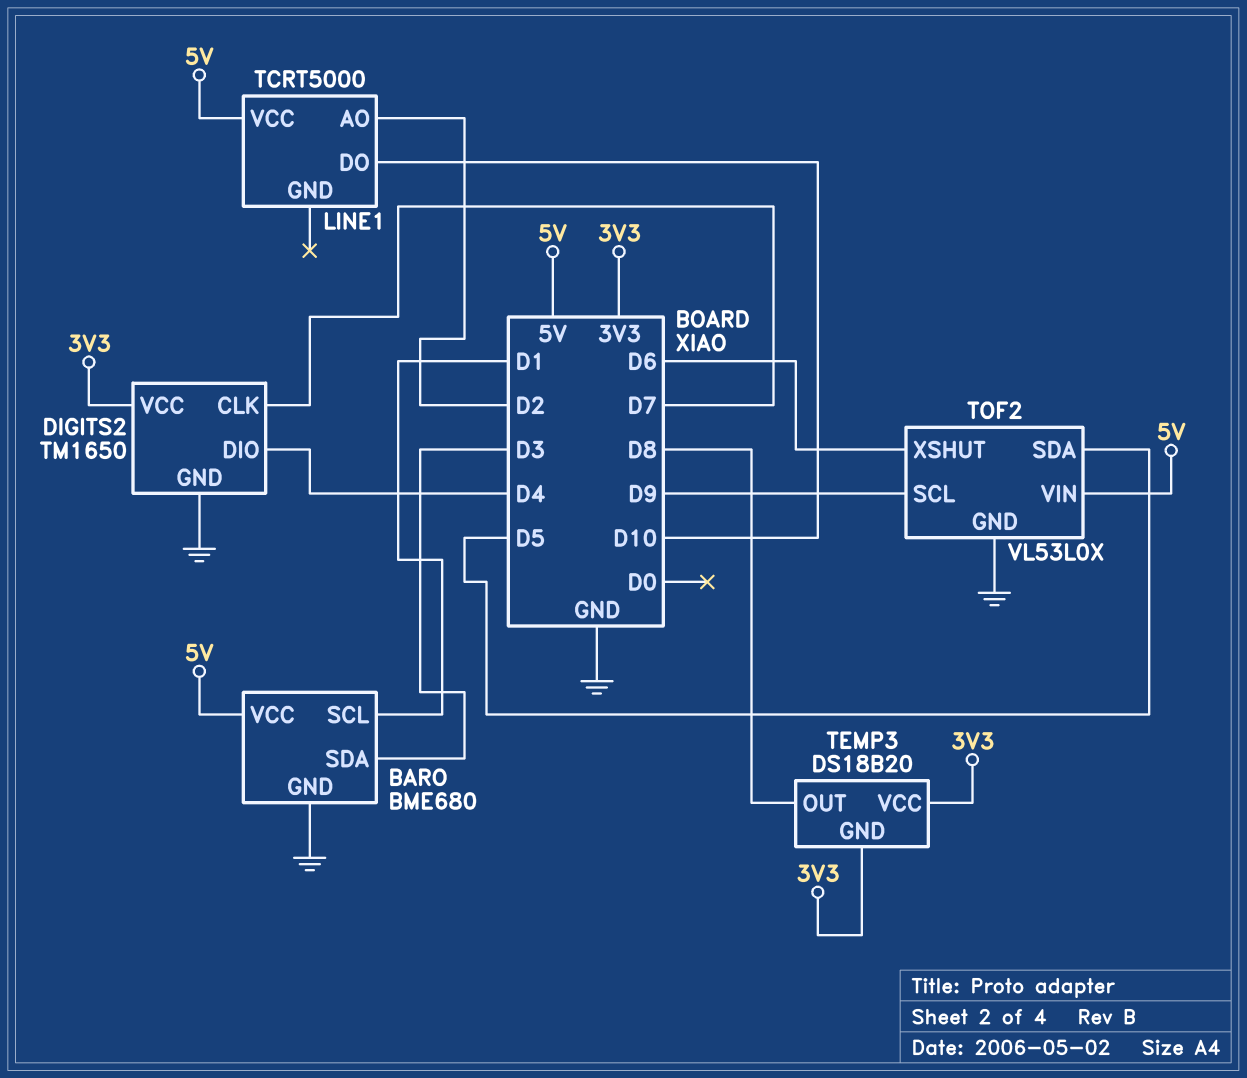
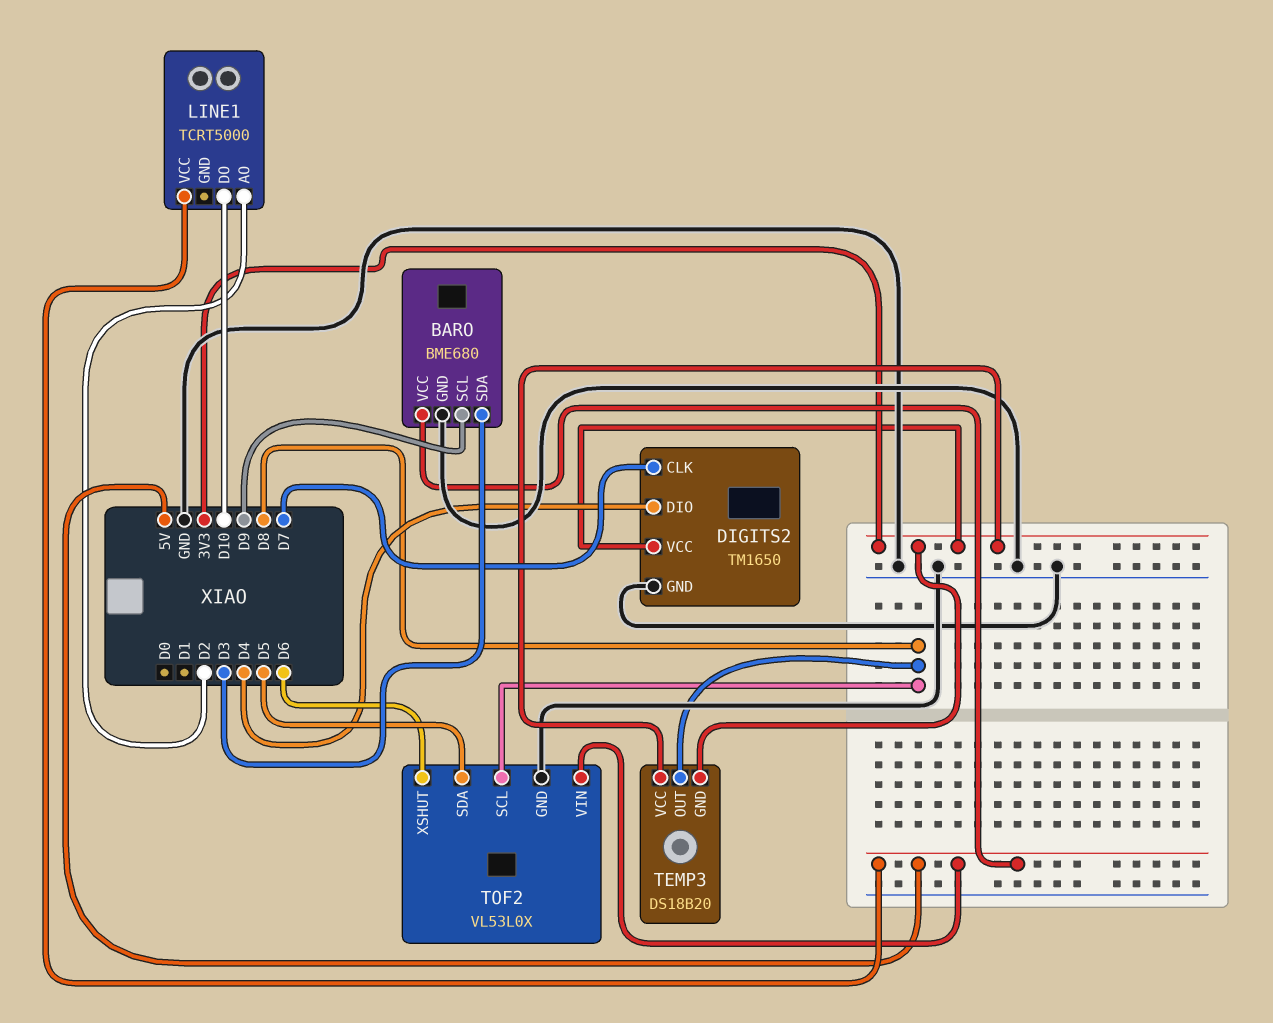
BARO pin SCL: D1 -> D9
TOF2 pin SCL: D9 -> D8

